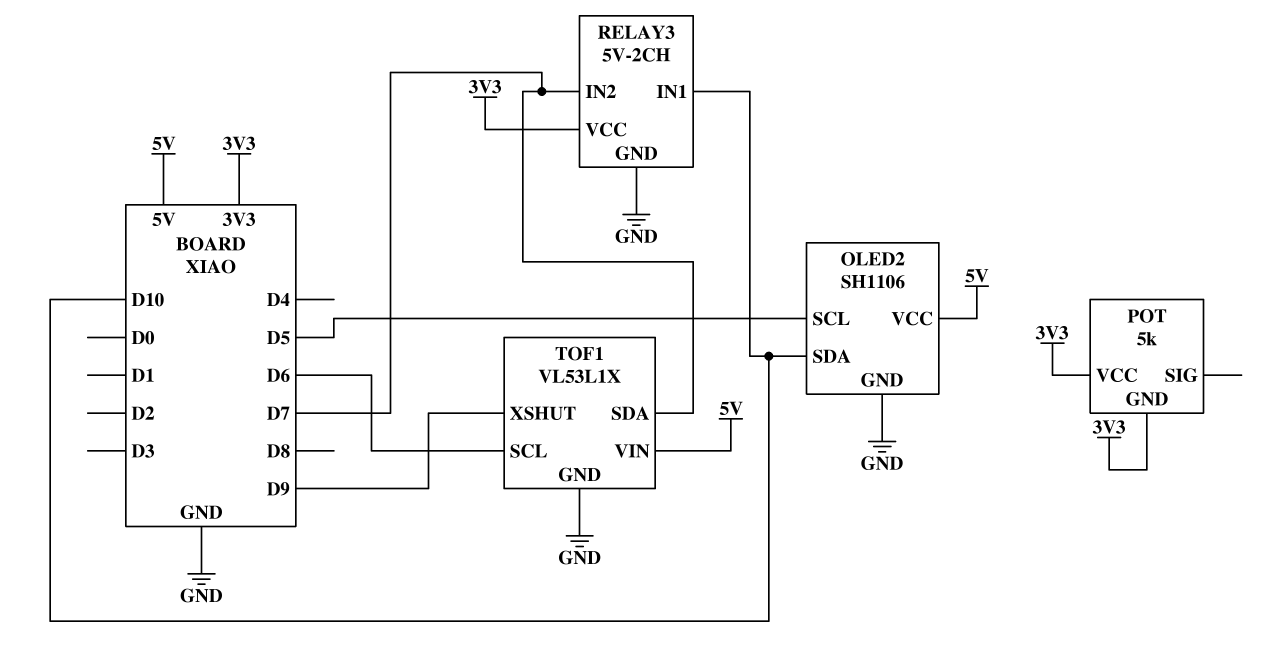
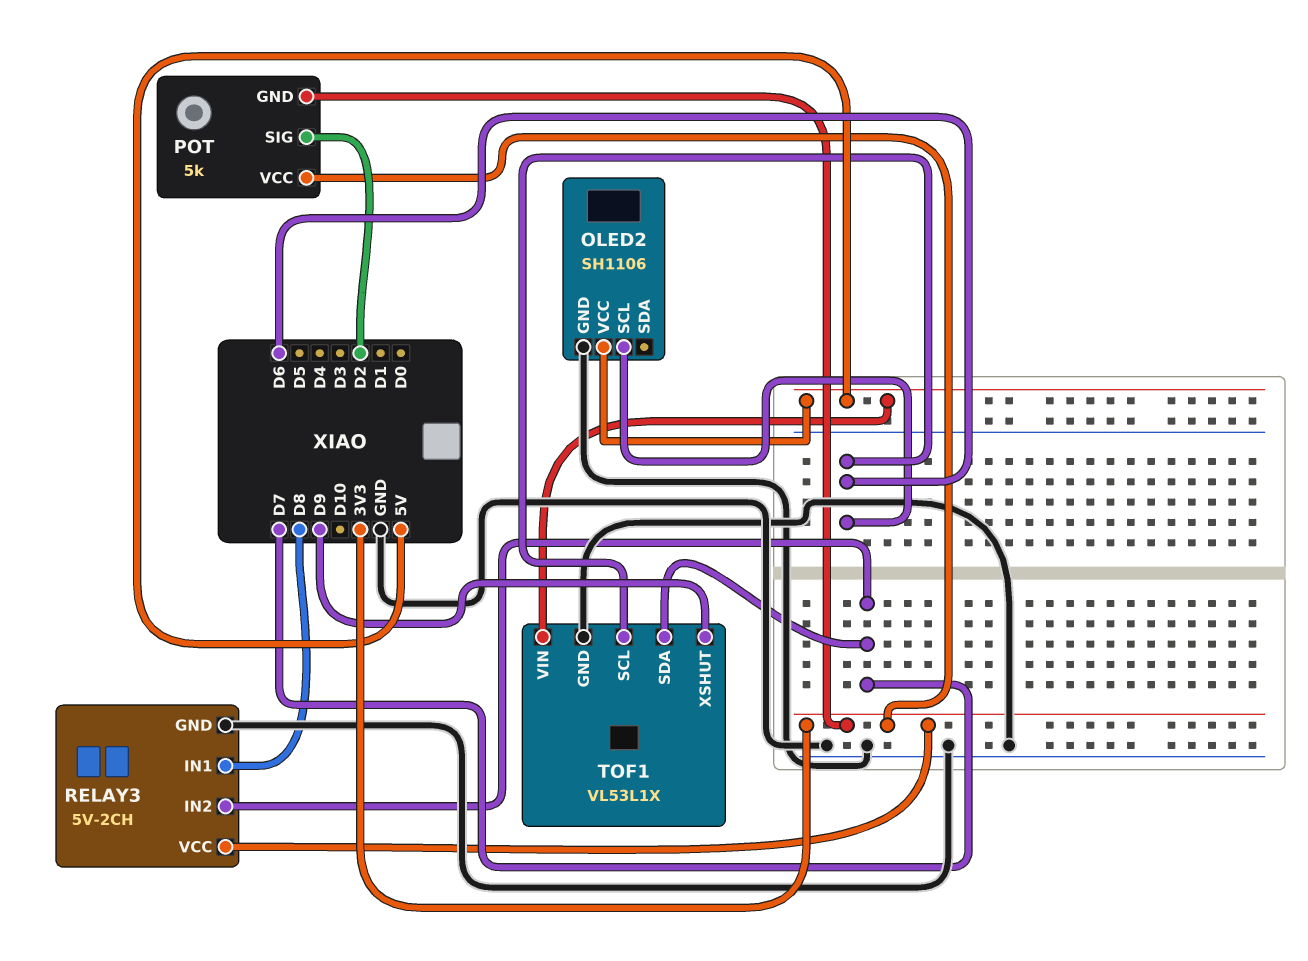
OLED2 pin SCL: D5 -> D6
OLED2 pin SDA: D10 -> none
POT pin SIG: none -> D2
RELAY3 pin IN1: D10 -> D8

